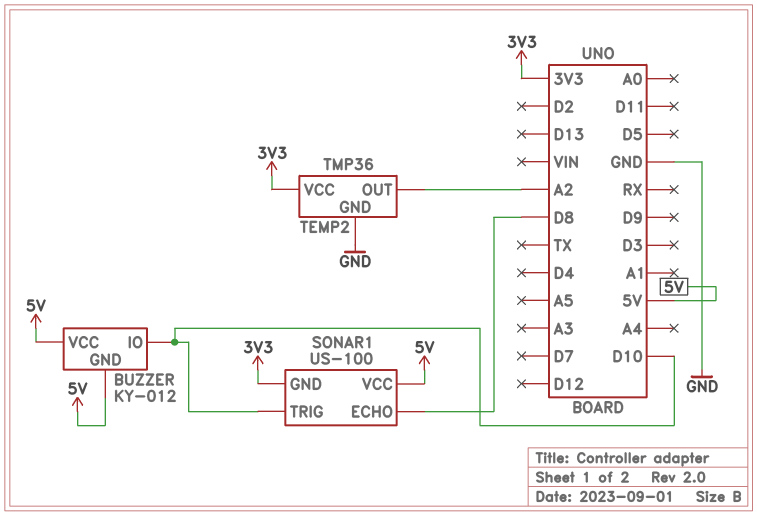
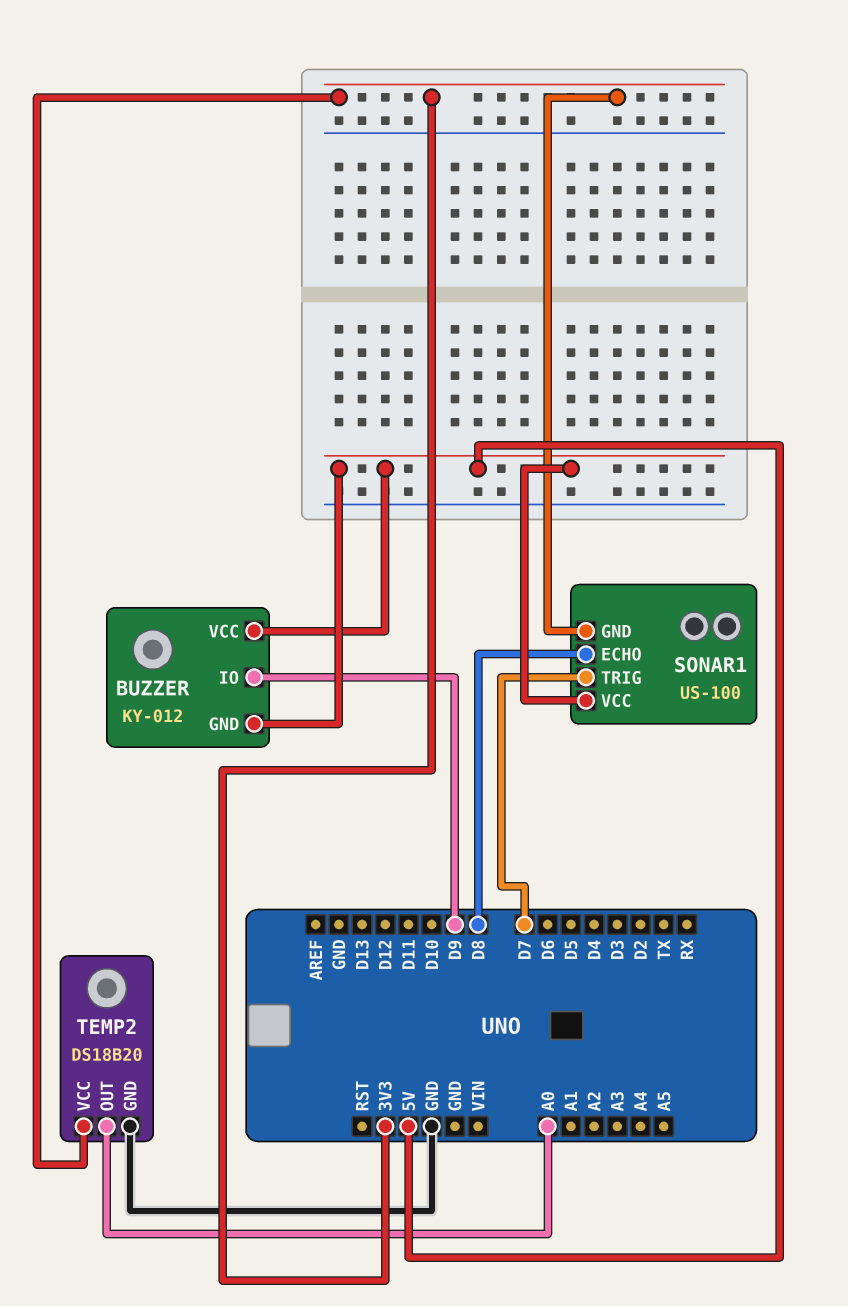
BUZZER pin IO: D10 -> D9
SONAR1 pin TRIG: D10 -> D7
TEMP2: TMP36 -> DS18B20
TEMP2 pin OUT: A2 -> A0

